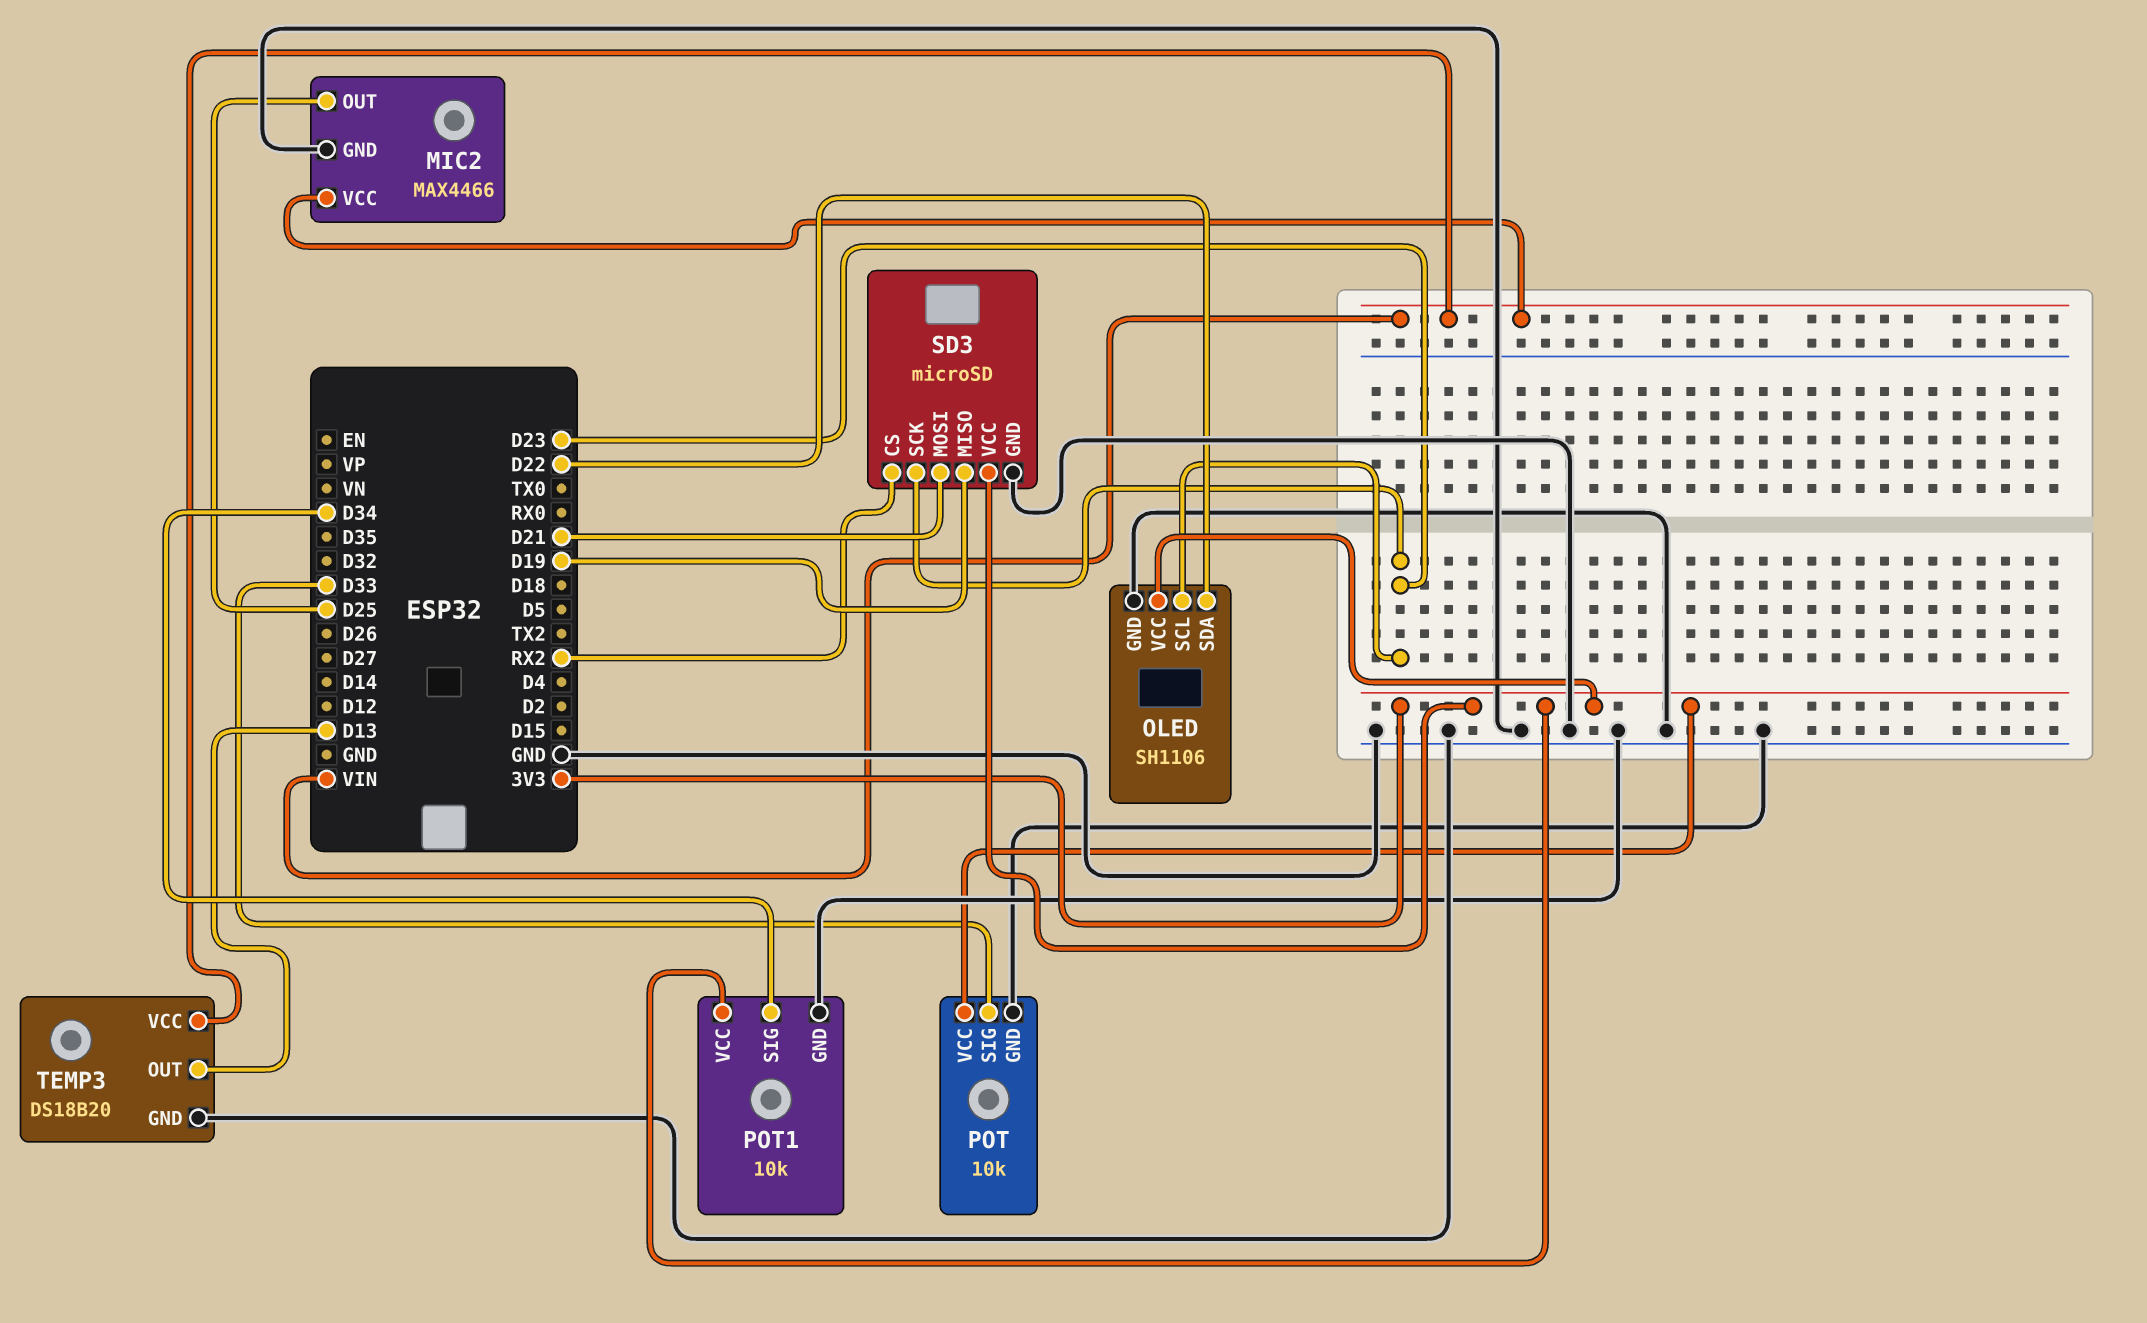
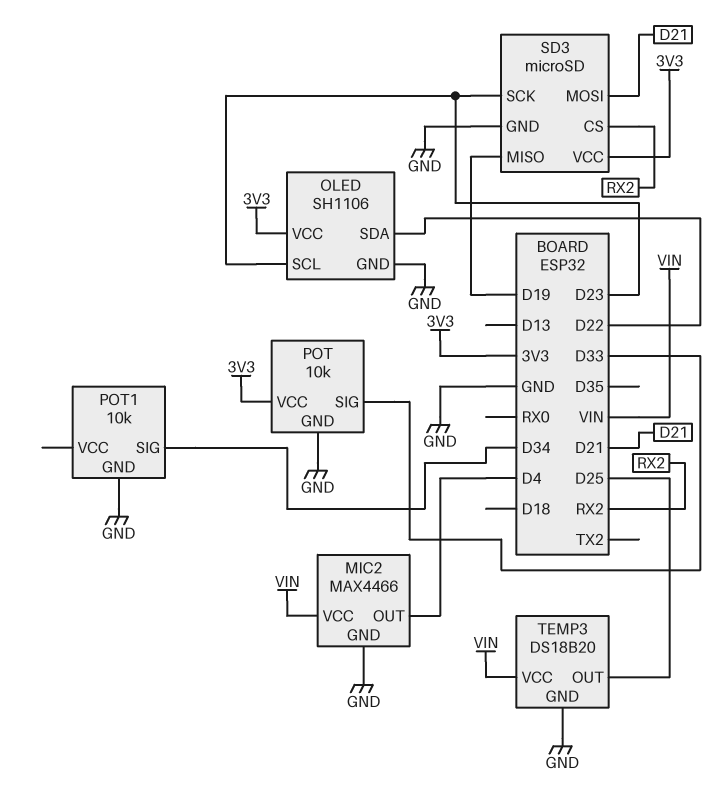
MIC2 pin OUT: D25 -> D4
POT1 pin VCC: 3V3 -> none
TEMP3 pin OUT: D13 -> D25

